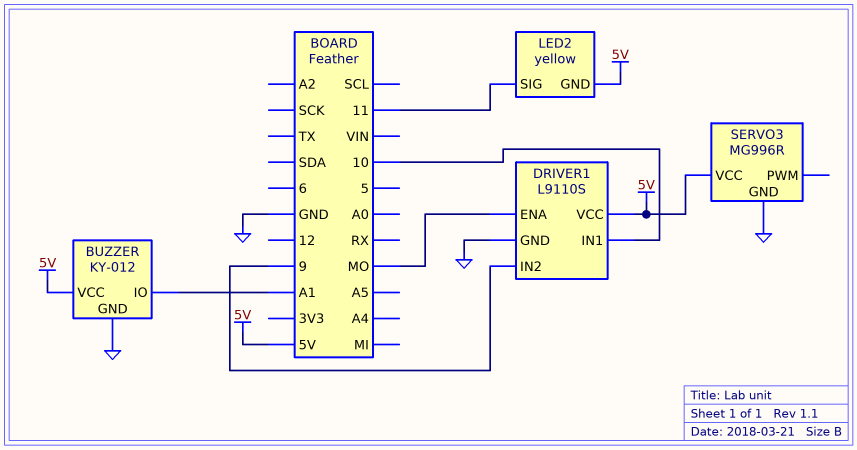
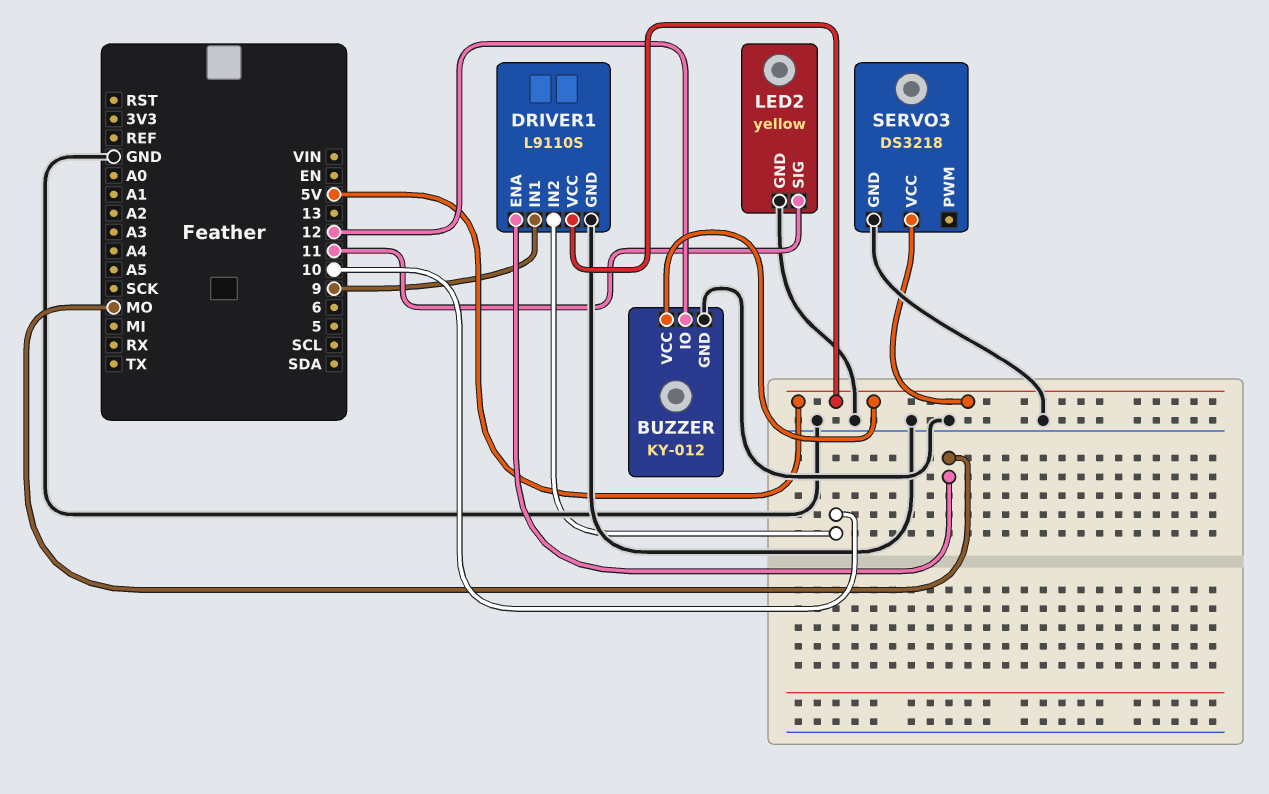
BUZZER pin IO: A1 -> 12
DRIVER1 pin IN1: 10 -> 9
DRIVER1 pin IN2: 9 -> 10
LED2 pin GND: 5V -> GND
SERVO3: MG996R -> DS3218

